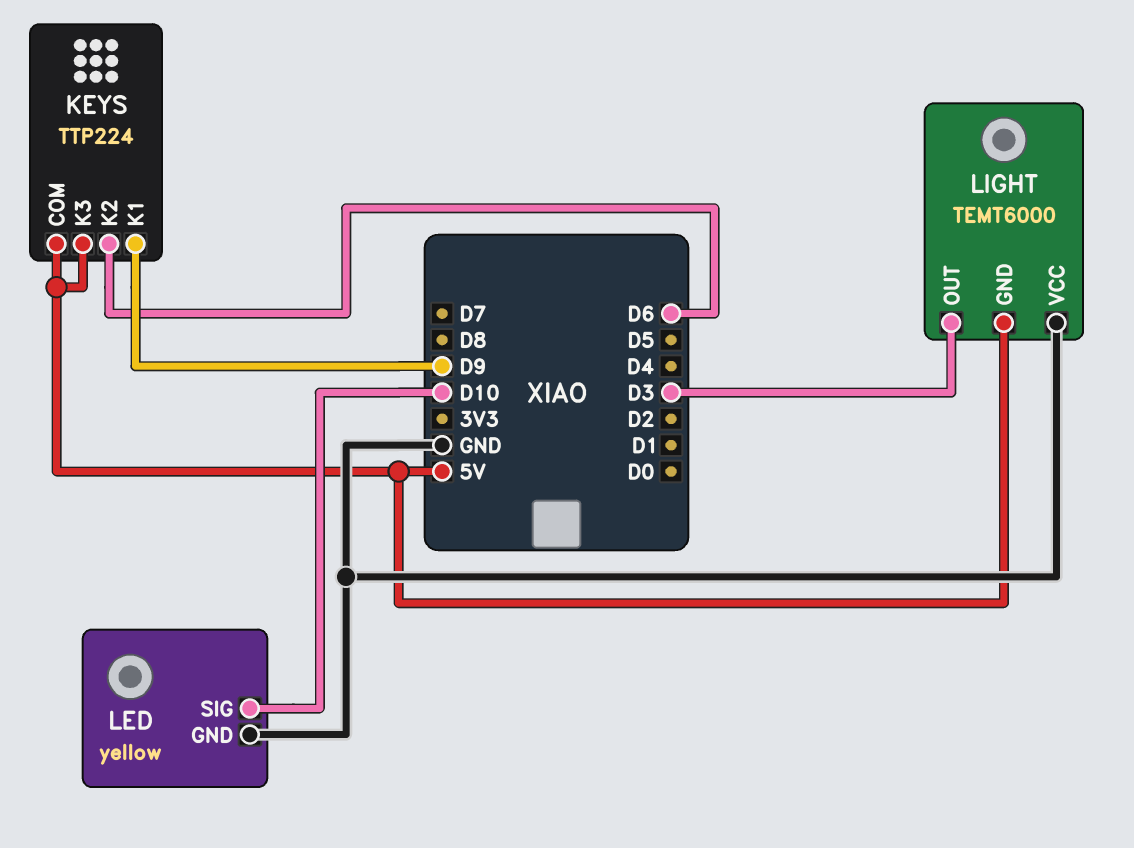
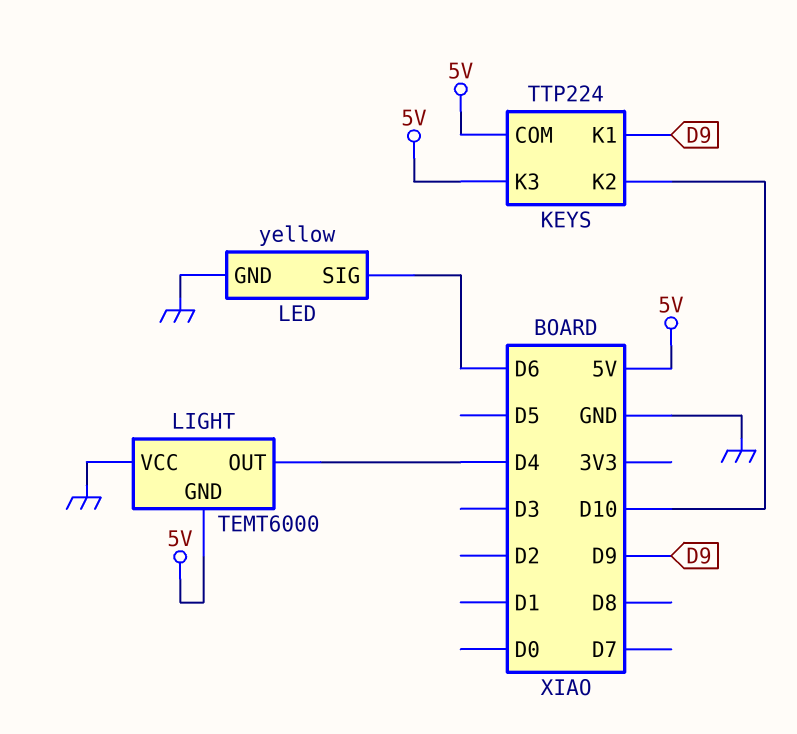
KEYS pin K2: D6 -> D10
LED pin SIG: D10 -> D6
LIGHT pin OUT: D3 -> D4

